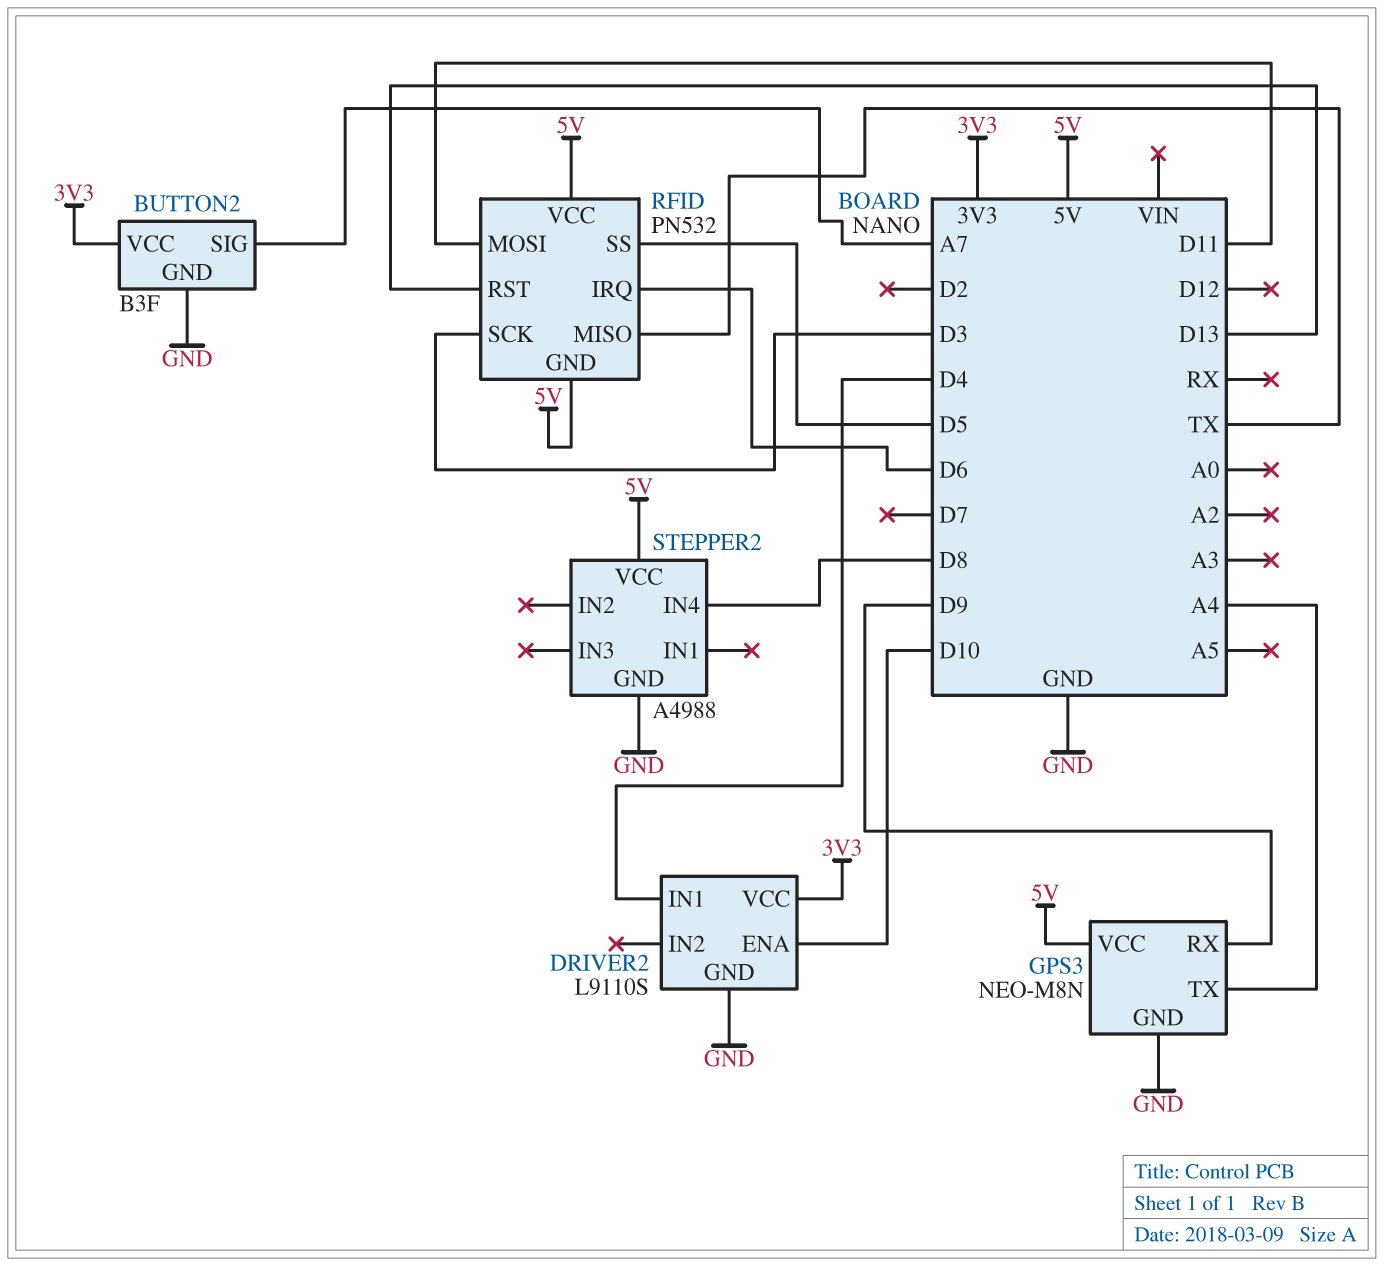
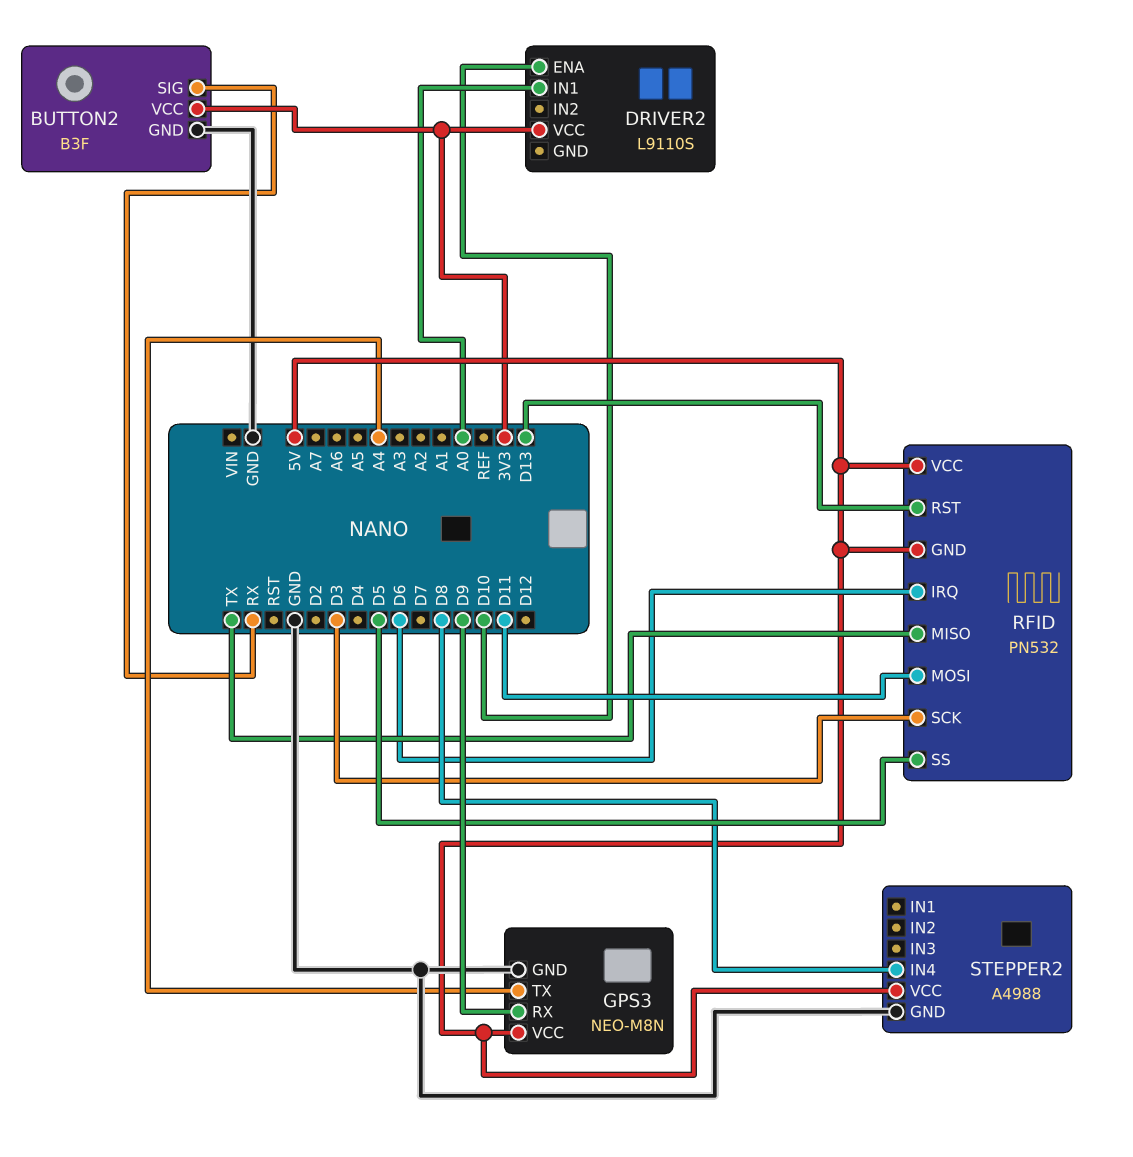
BUTTON2 pin SIG: A7 -> RX
DRIVER2 pin GND: GND -> none
DRIVER2 pin IN1: D4 -> A0

